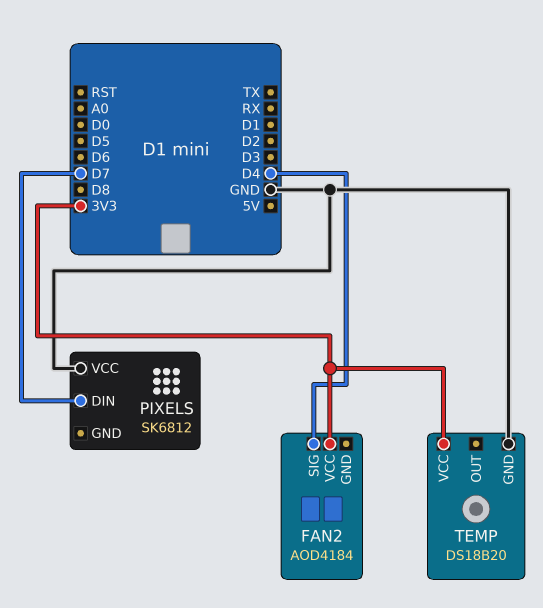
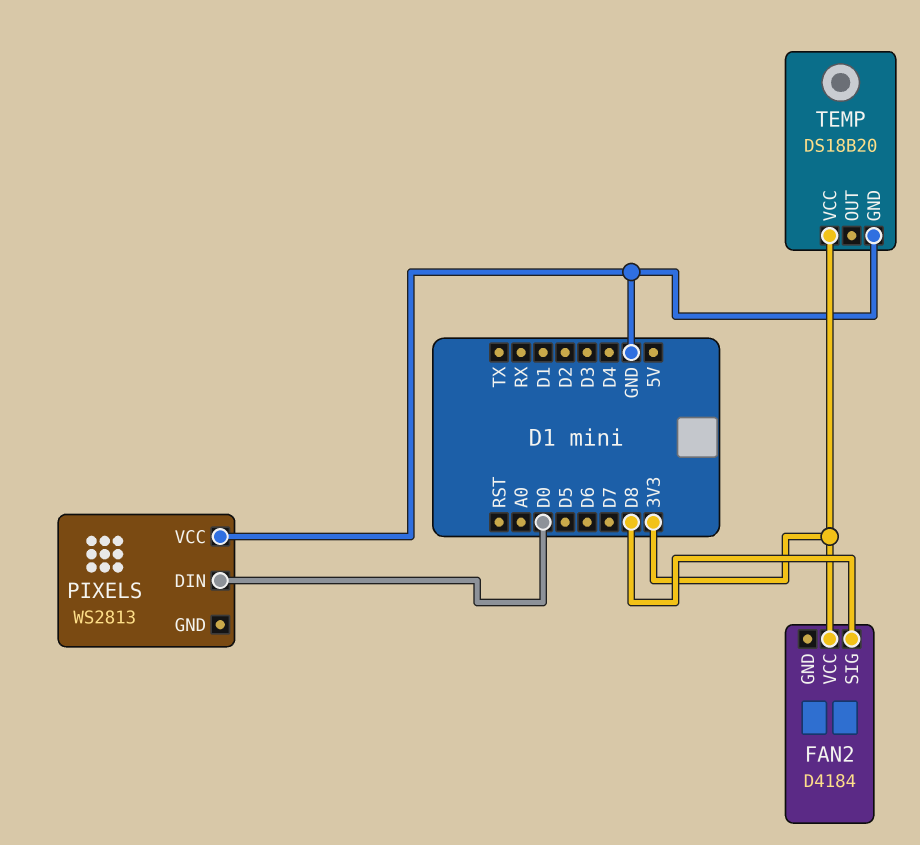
FAN2: AOD4184 -> D4184
FAN2 pin SIG: D4 -> D8
PIXELS: SK6812 -> WS2813
PIXELS pin DIN: D7 -> D0

